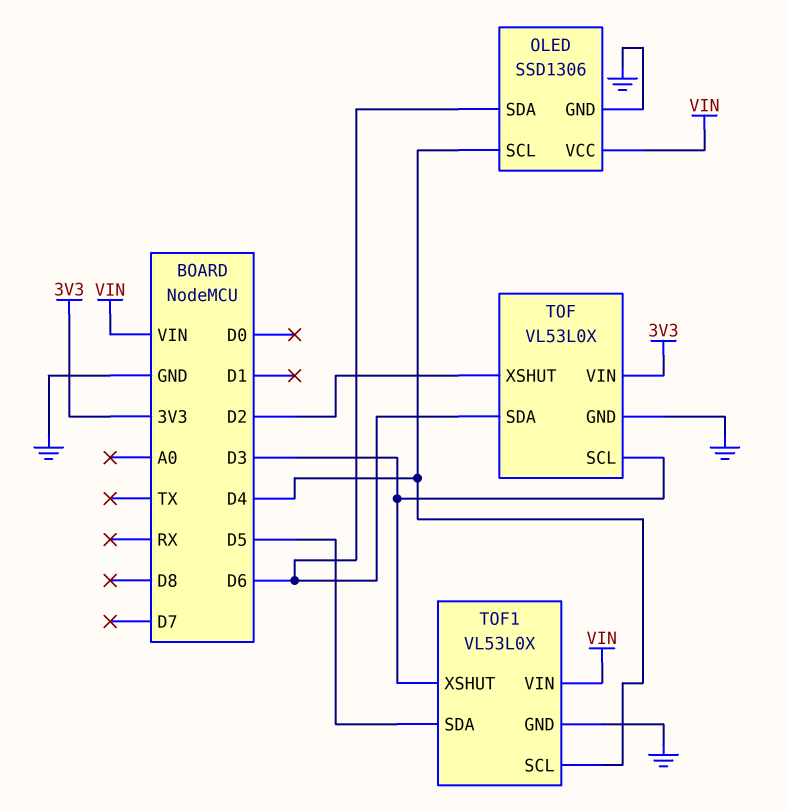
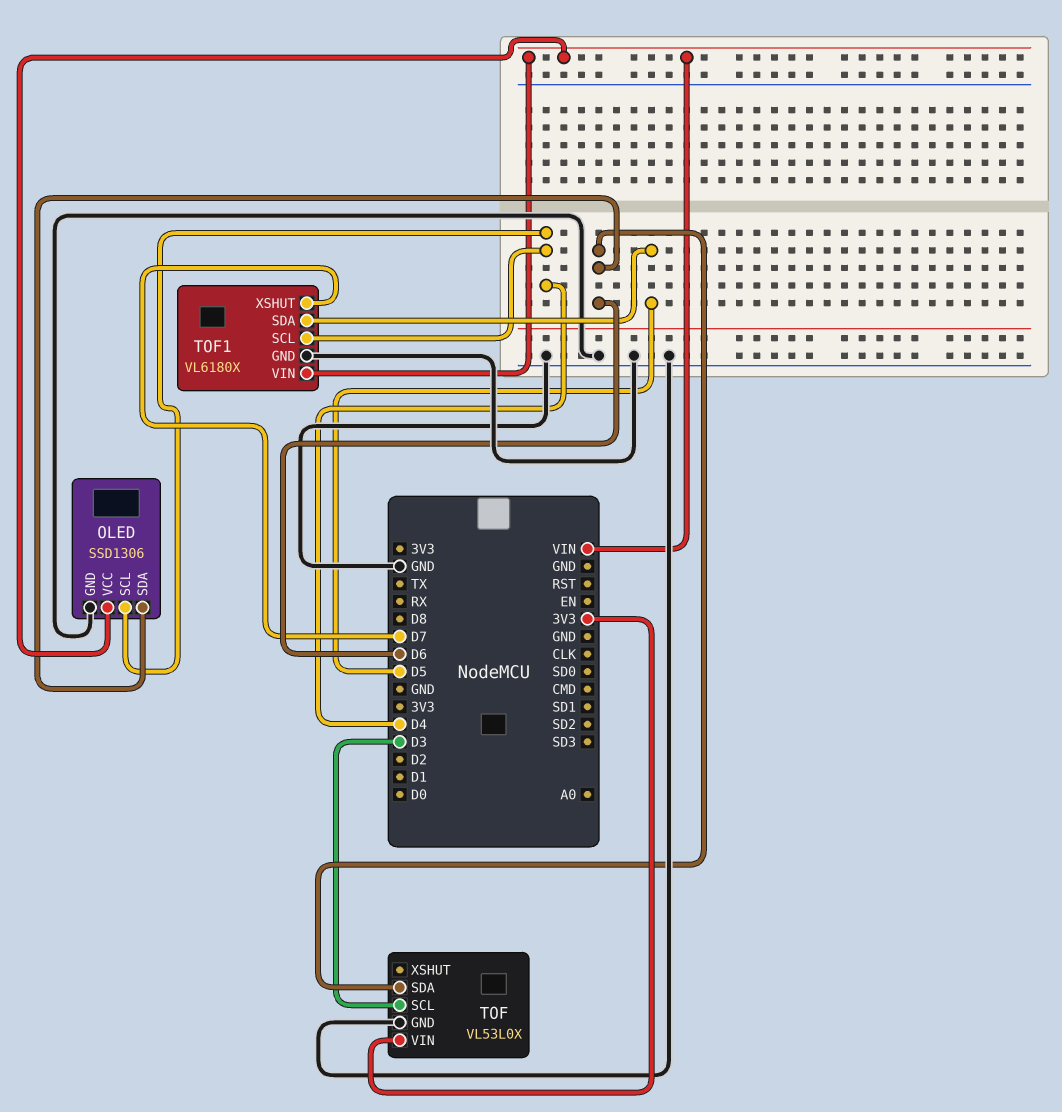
TOF pin XSHUT: D2 -> none
TOF1: VL53L0X -> VL6180X
TOF1 pin XSHUT: D3 -> D7

